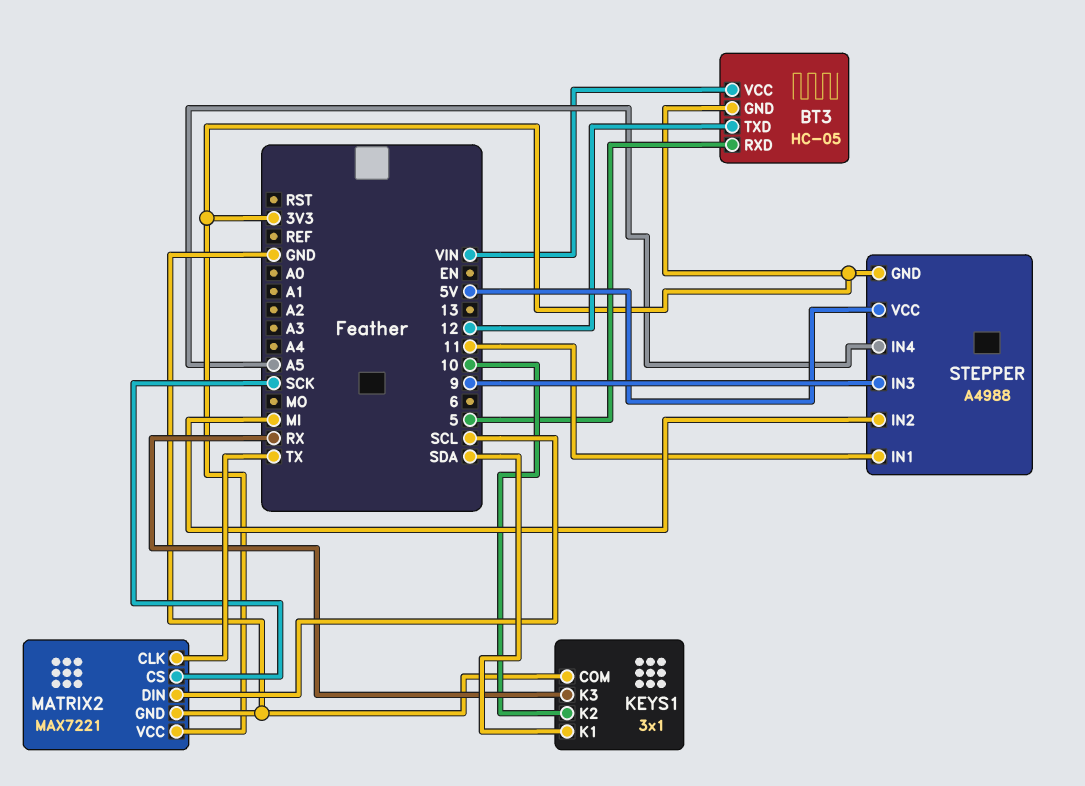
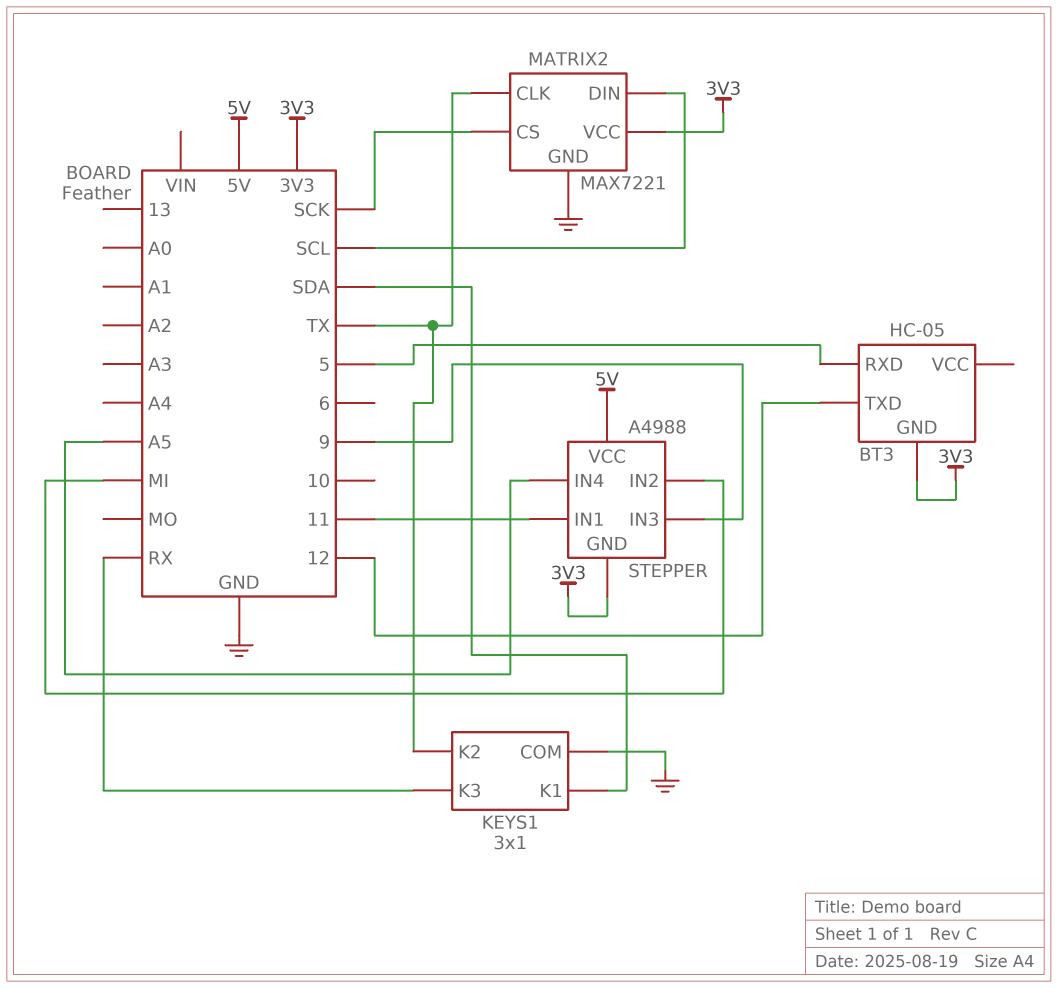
BT3 pin VCC: VIN -> none
KEYS1 pin K2: 10 -> TX

